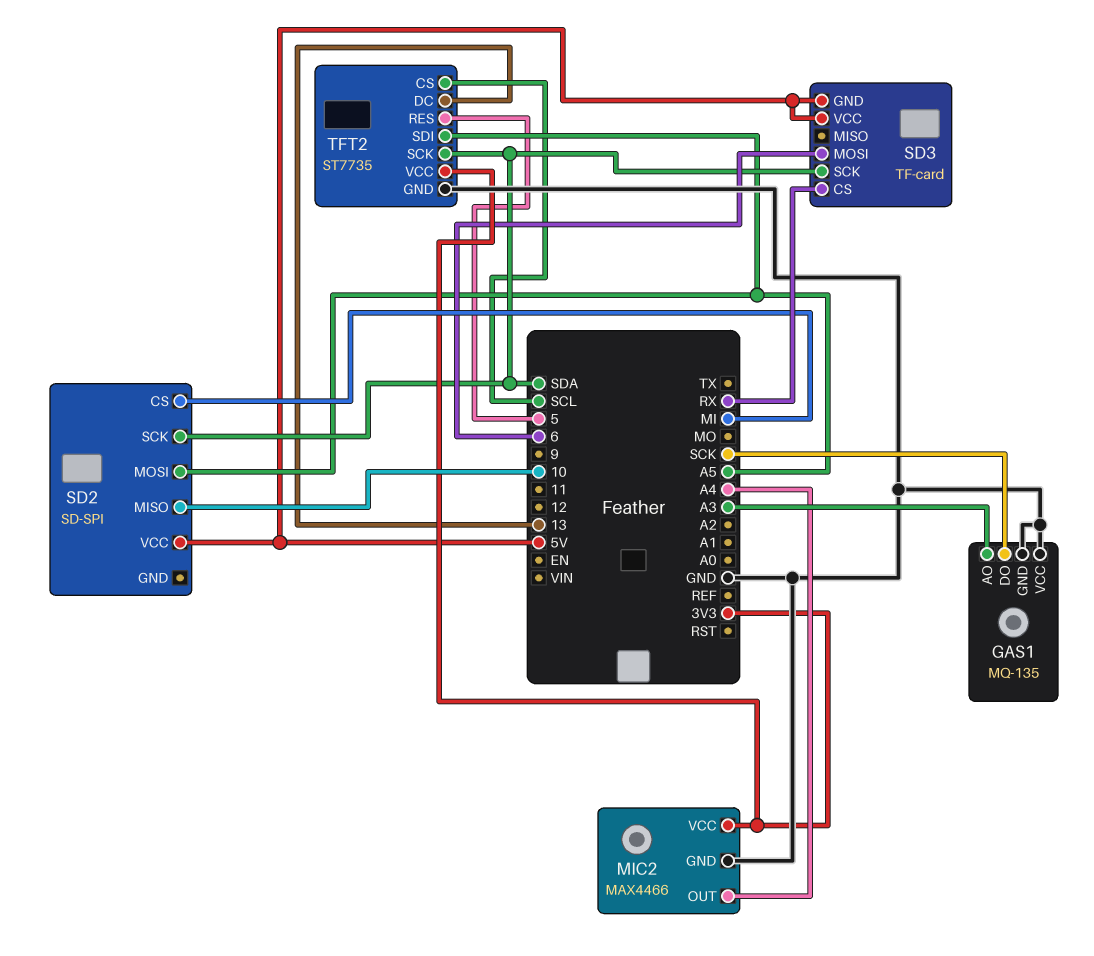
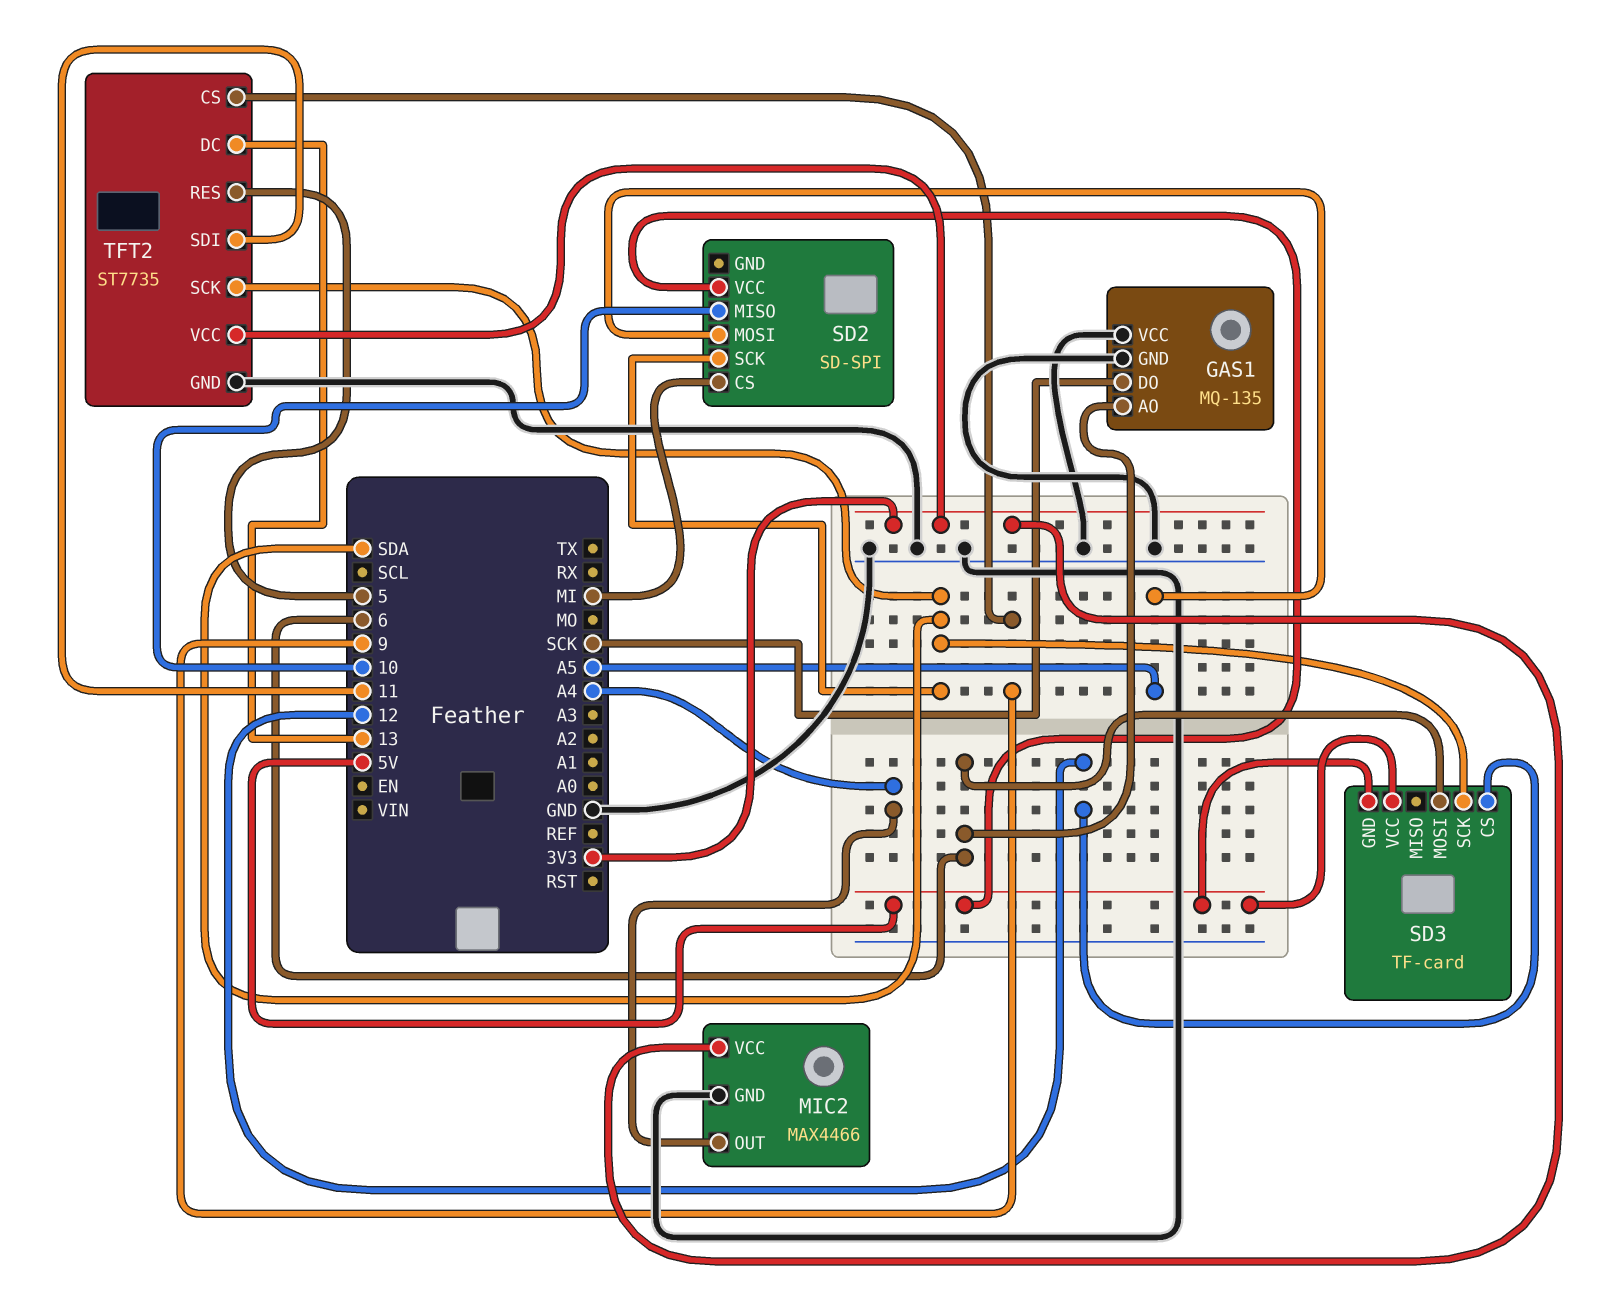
GAS1 pin AO: A3 -> 6
SD3 pin CS: RX -> 12
TFT2 pin CS: SCL -> 9
TFT2 pin SDI: A5 -> 11

